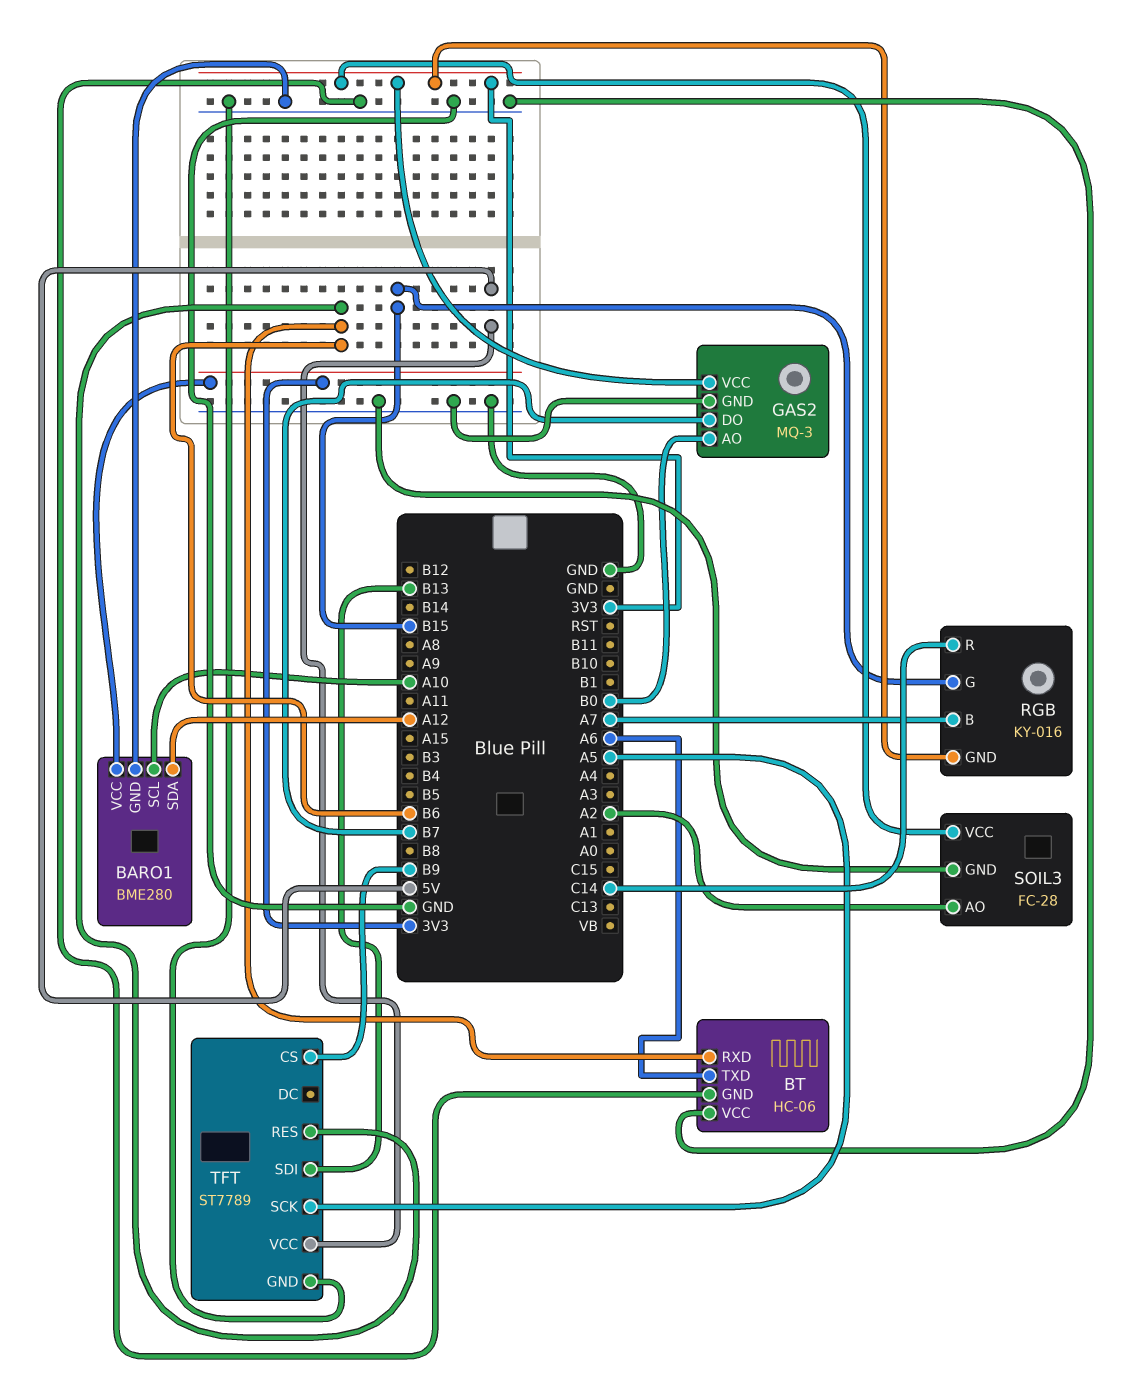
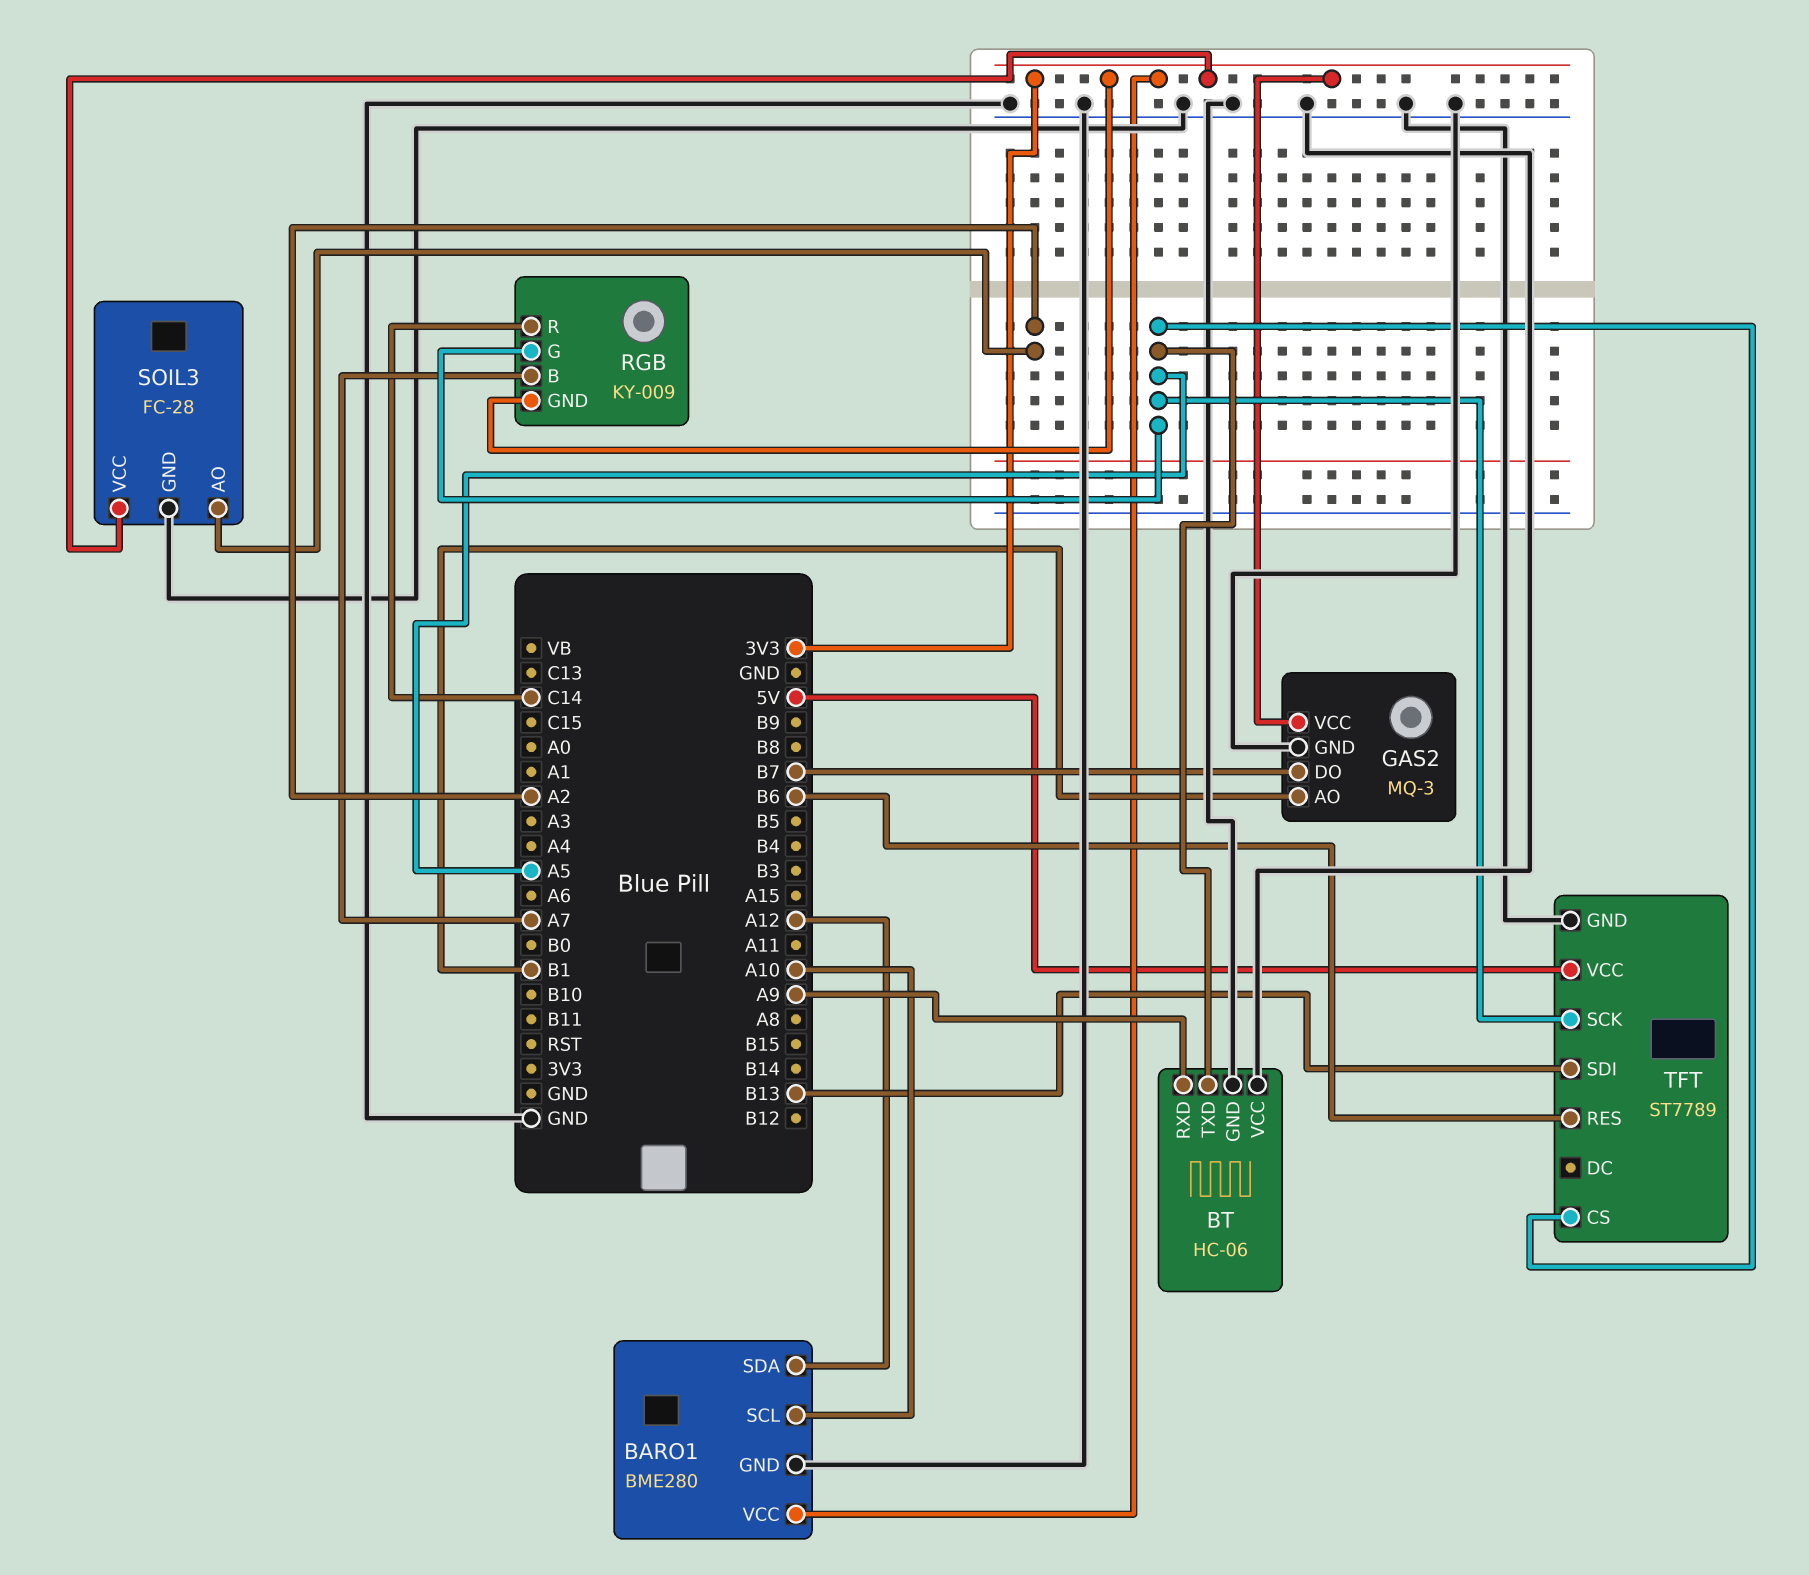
BT pin RXD: B6 -> A9
BT pin TXD: A6 -> A5
GAS2 pin AO: B0 -> B1
RGB: KY-016 -> KY-009
RGB pin G: B15 -> A5
TFT pin CS: B9 -> A5

